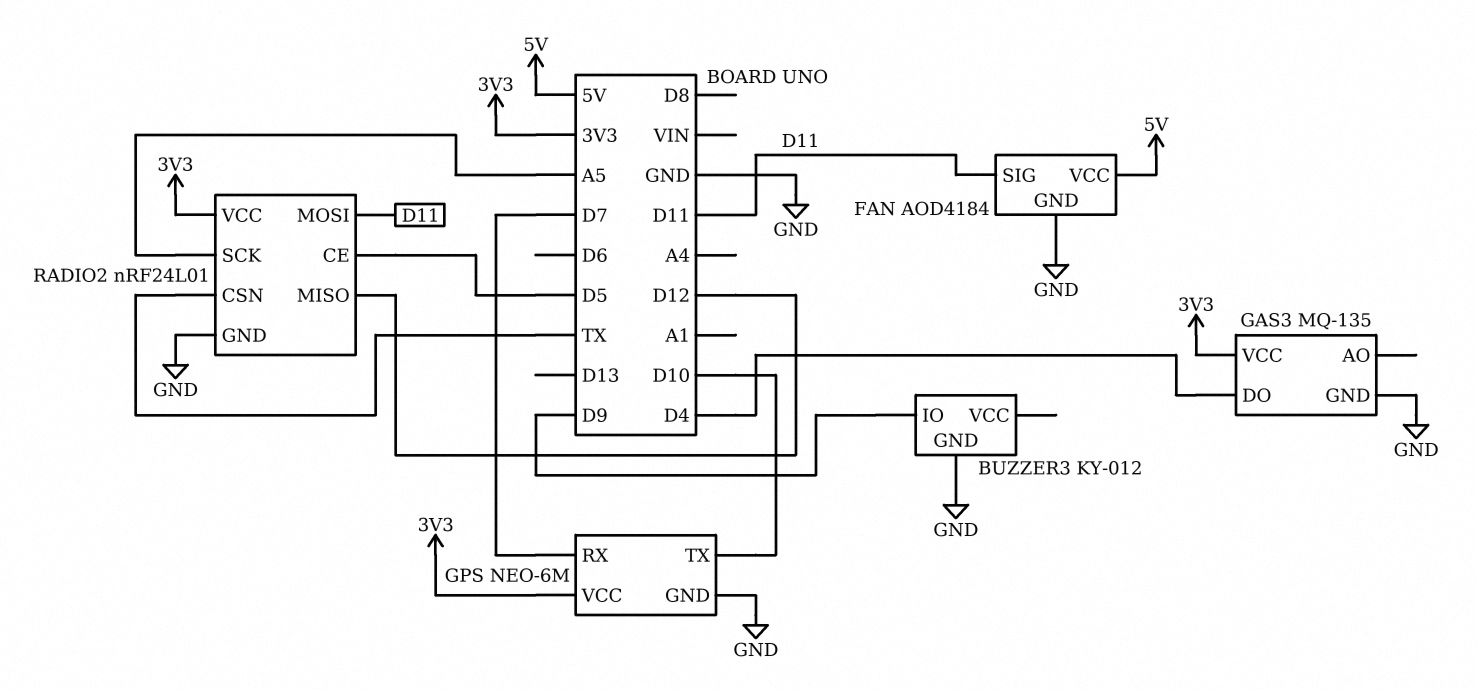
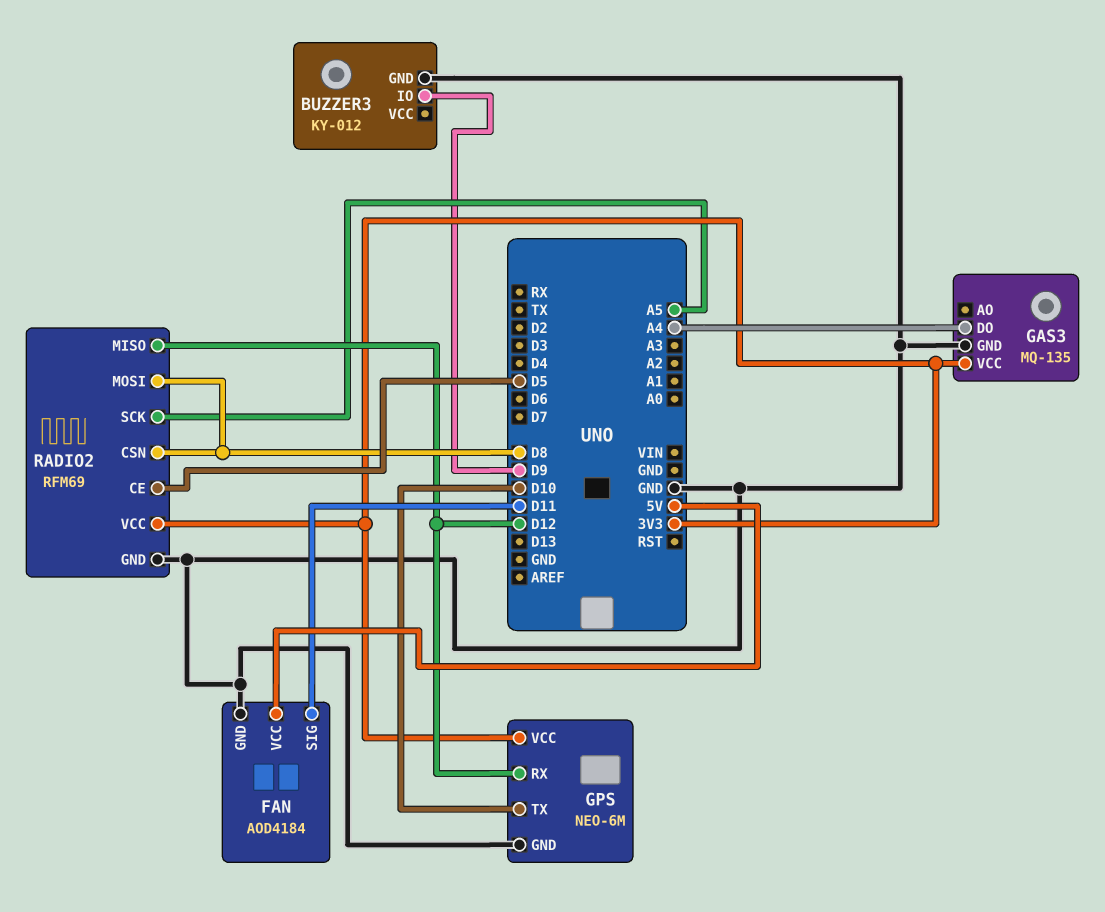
GAS3 pin DO: D4 -> A4
GPS pin RX: D7 -> D12
RADIO2: nRF24L01 -> RFM69
RADIO2 pin CSN: TX -> D8
RADIO2 pin MOSI: D11 -> D8

